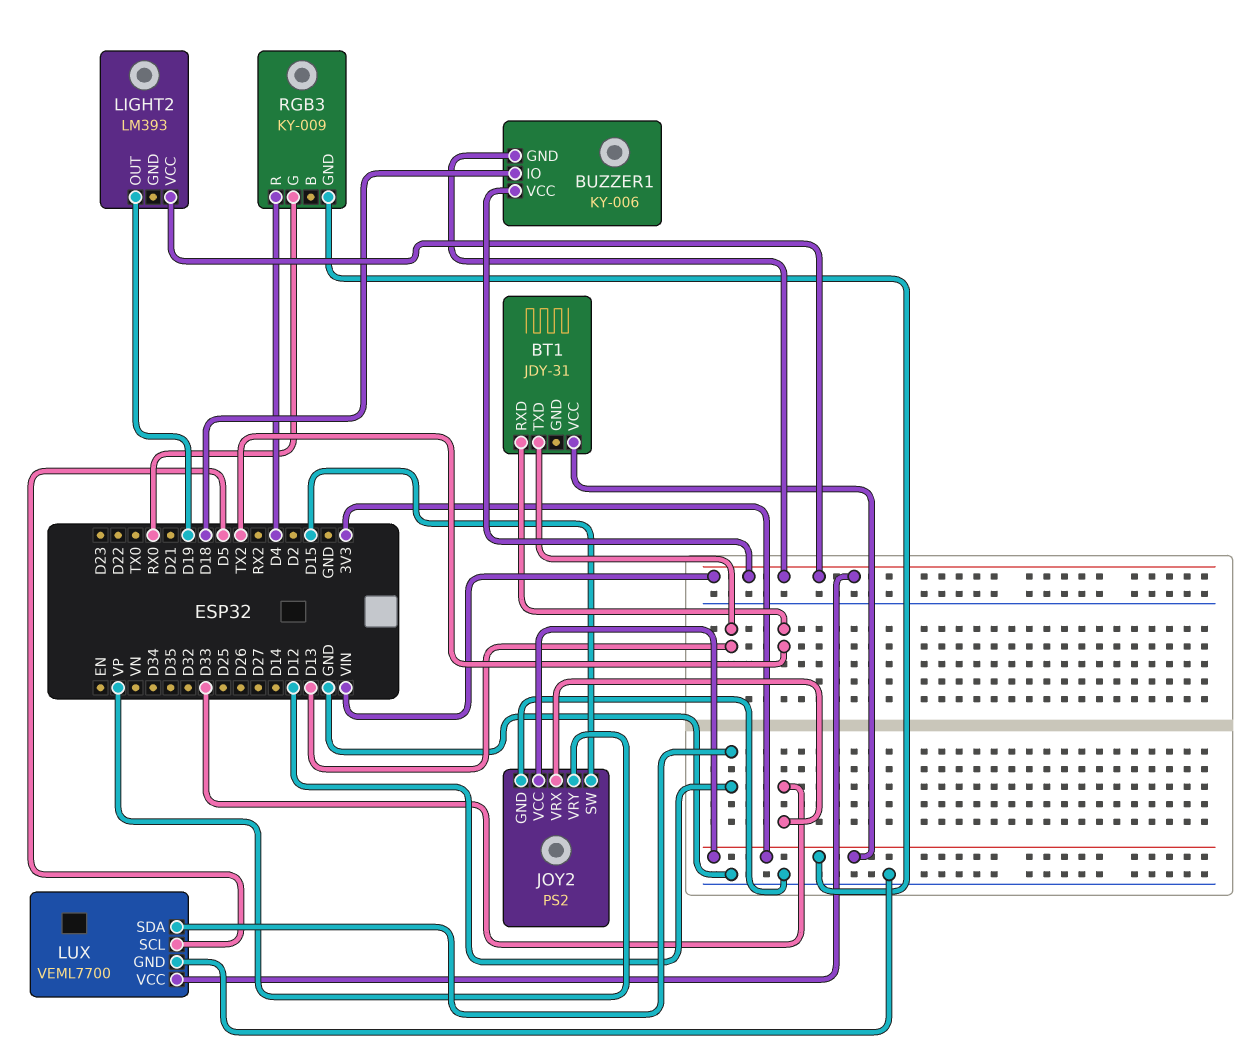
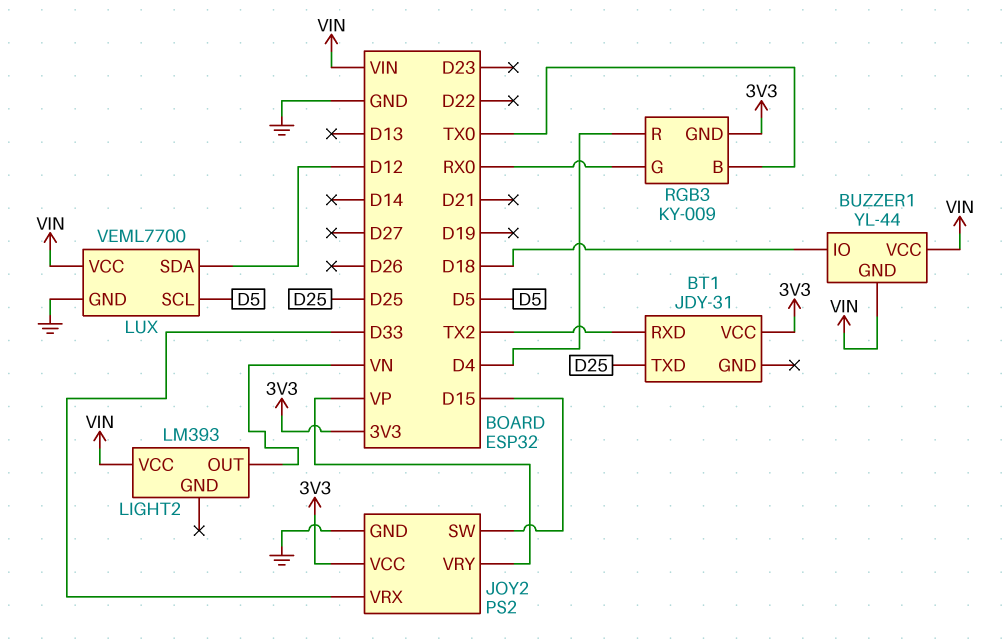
BT1 pin TXD: D13 -> D25
BUZZER1: KY-006 -> YL-44
LIGHT2 pin OUT: D19 -> VN
RGB3 pin B: none -> TX0

